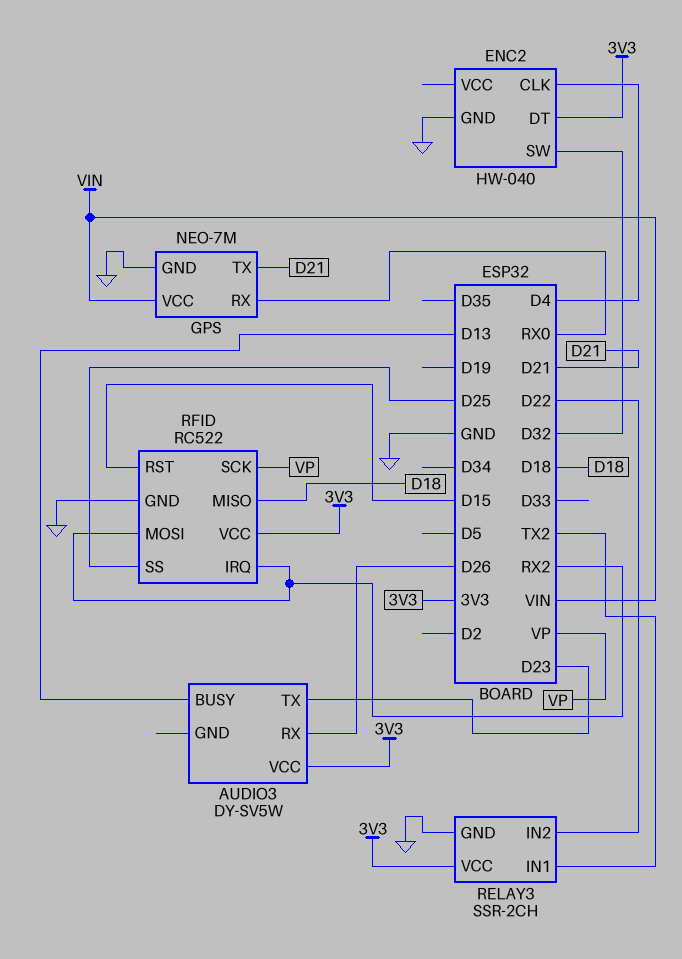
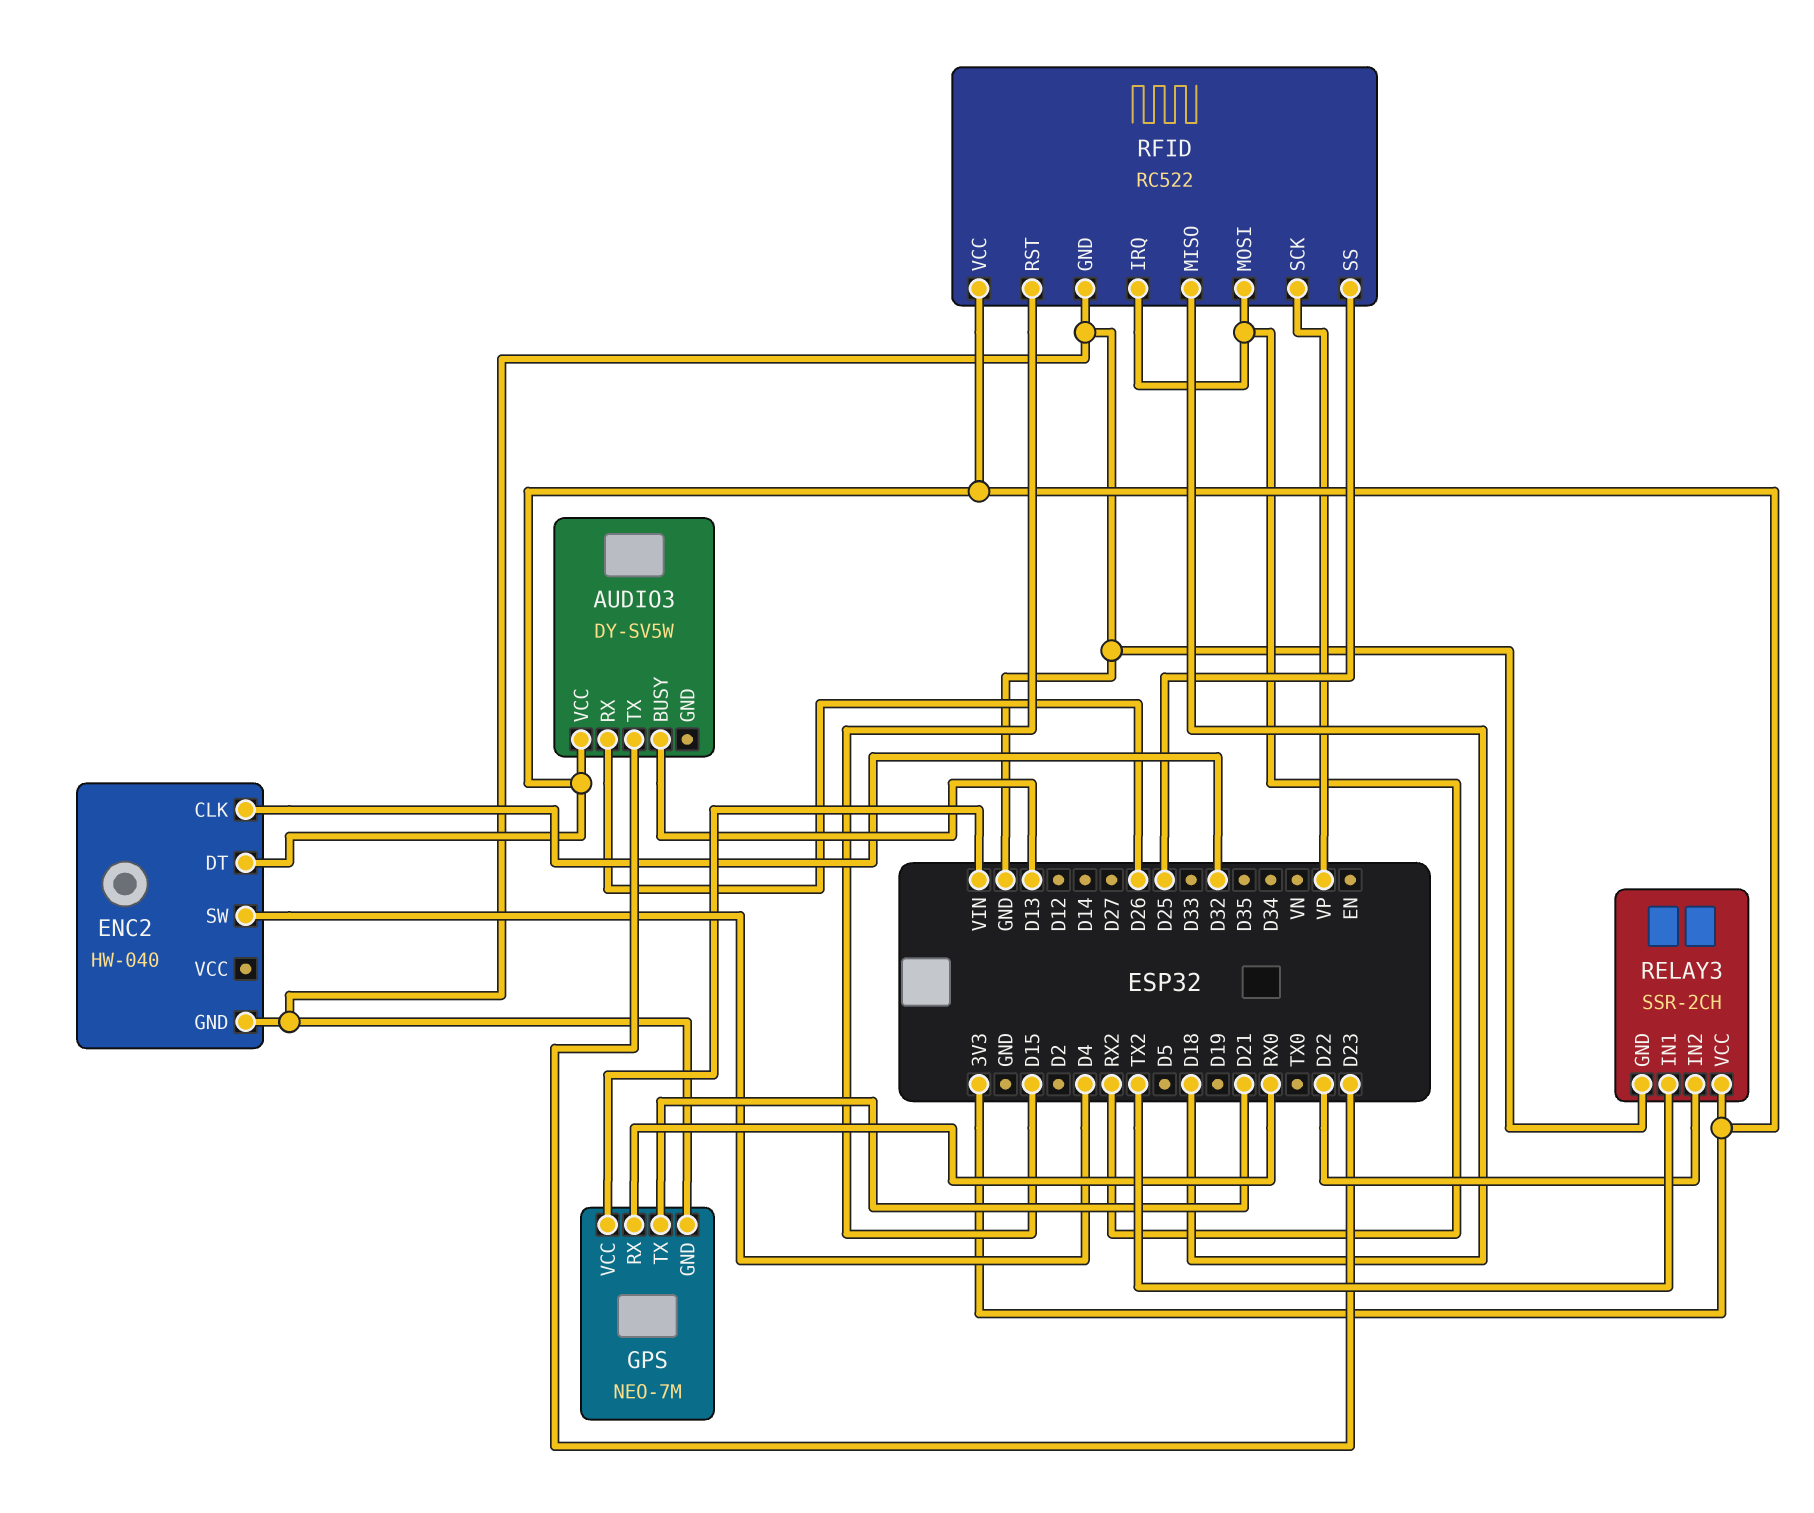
ENC2 pin CLK: D4 -> D32
ENC2 pin SW: D32 -> D4

